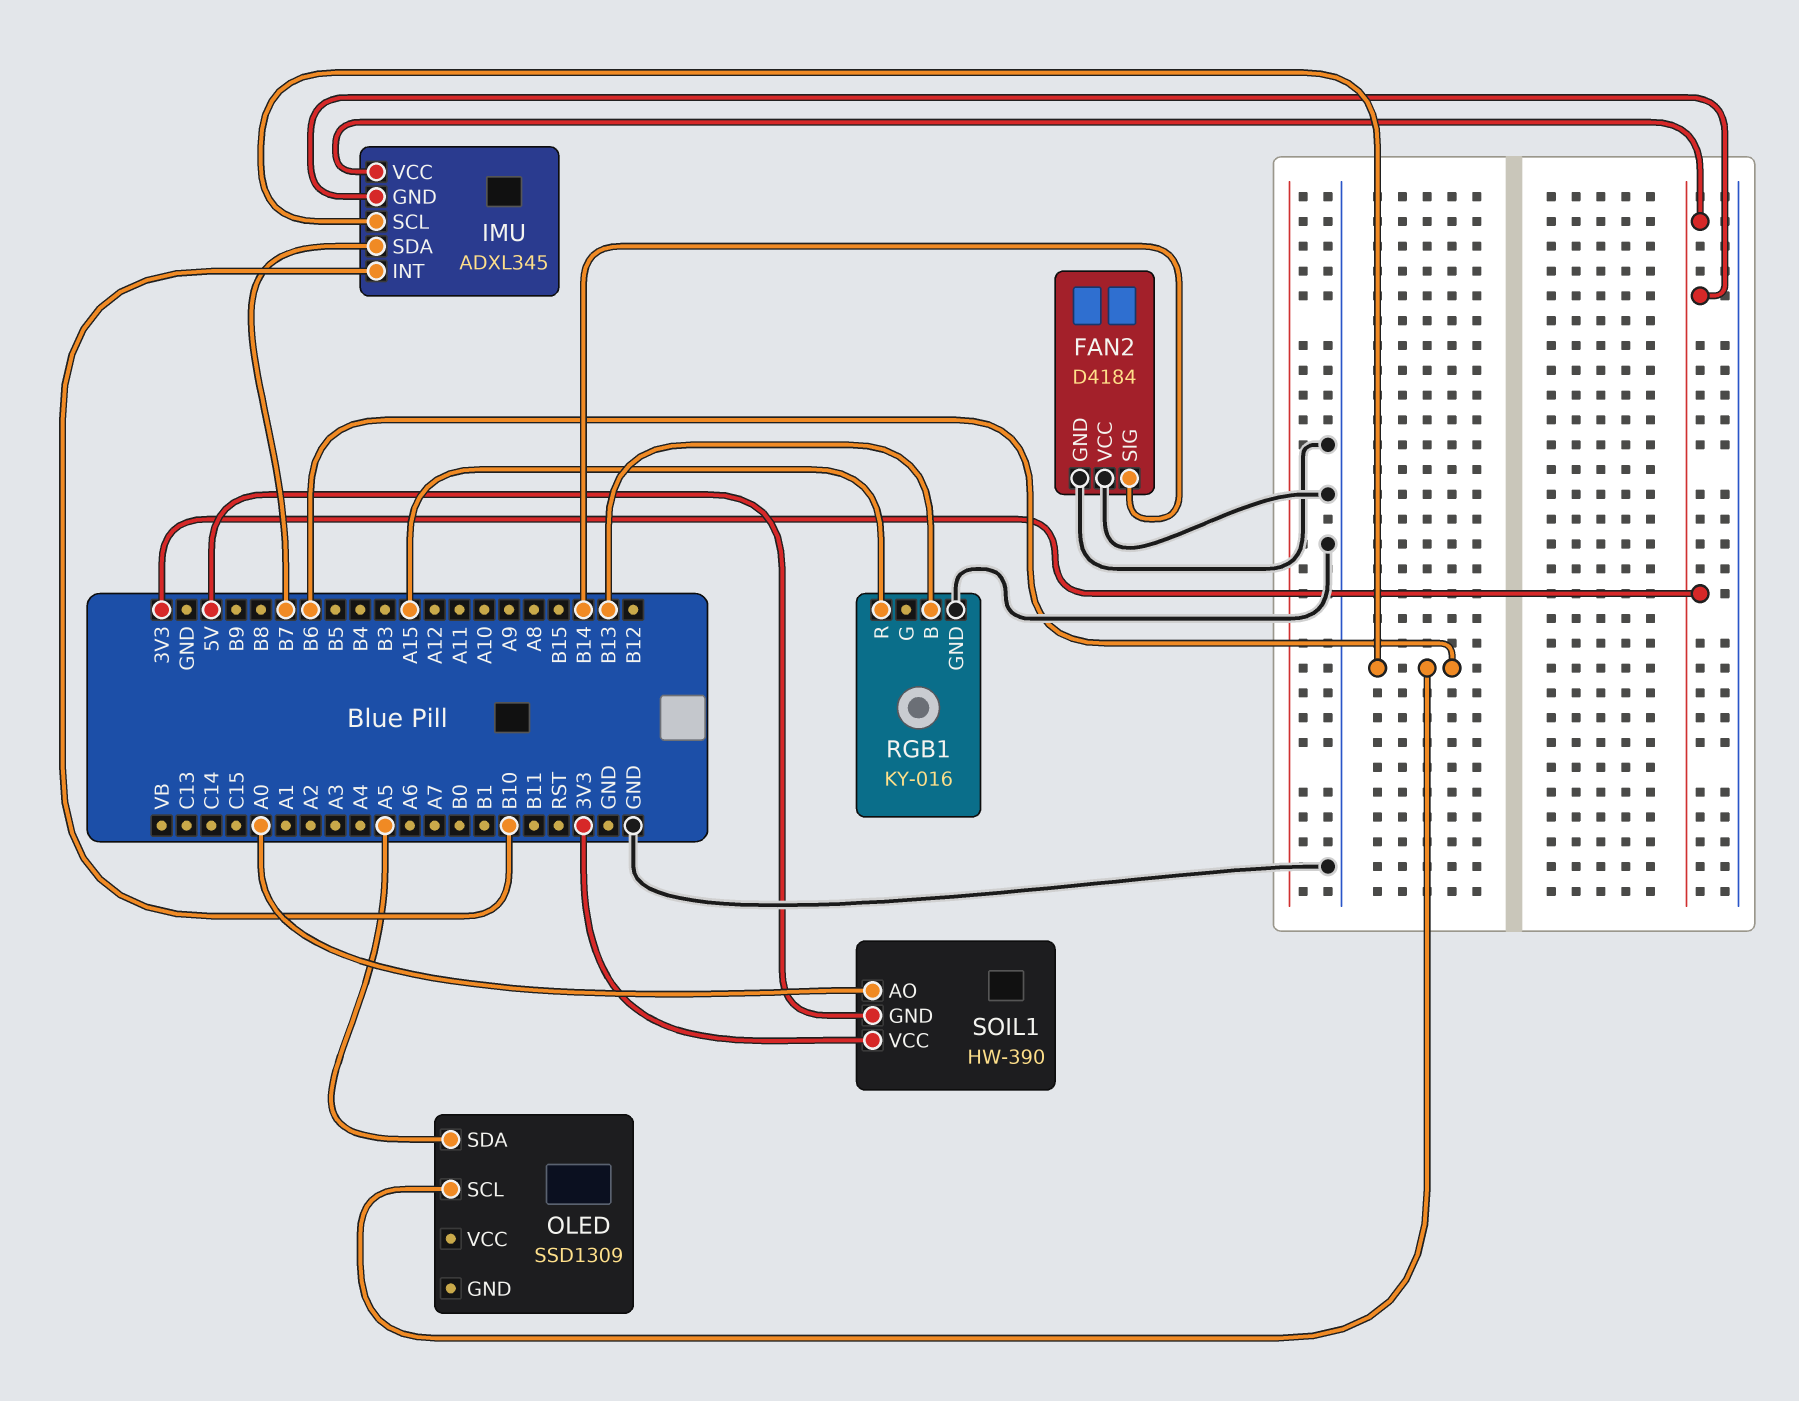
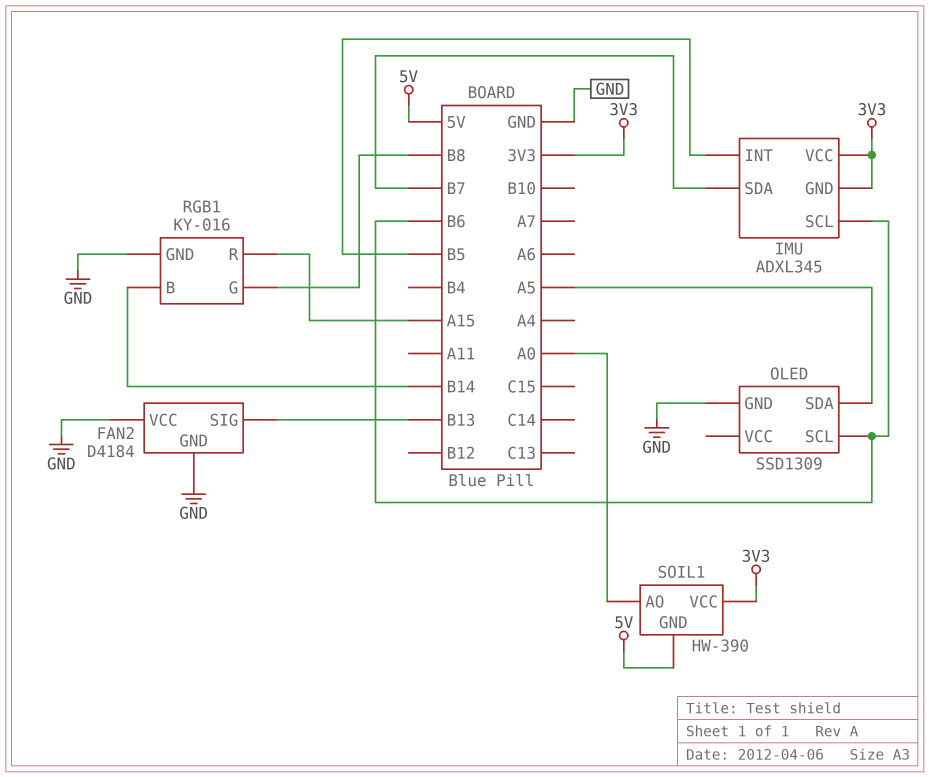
FAN2 pin SIG: B14 -> B13
IMU pin INT: B10 -> B5
OLED pin GND: none -> GND
RGB1 pin B: B13 -> B14
RGB1 pin G: none -> B8

